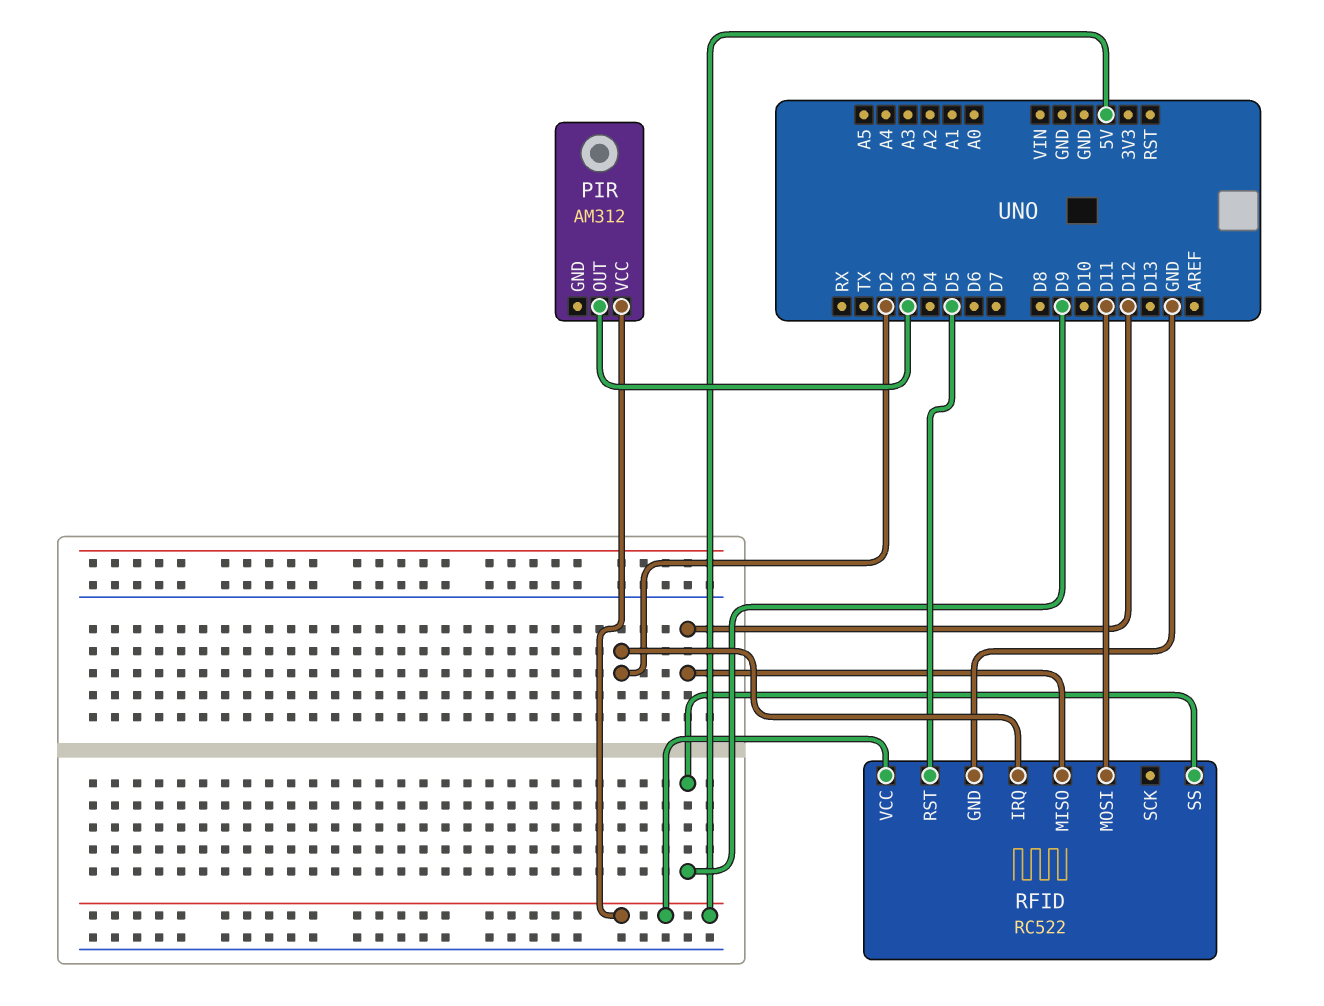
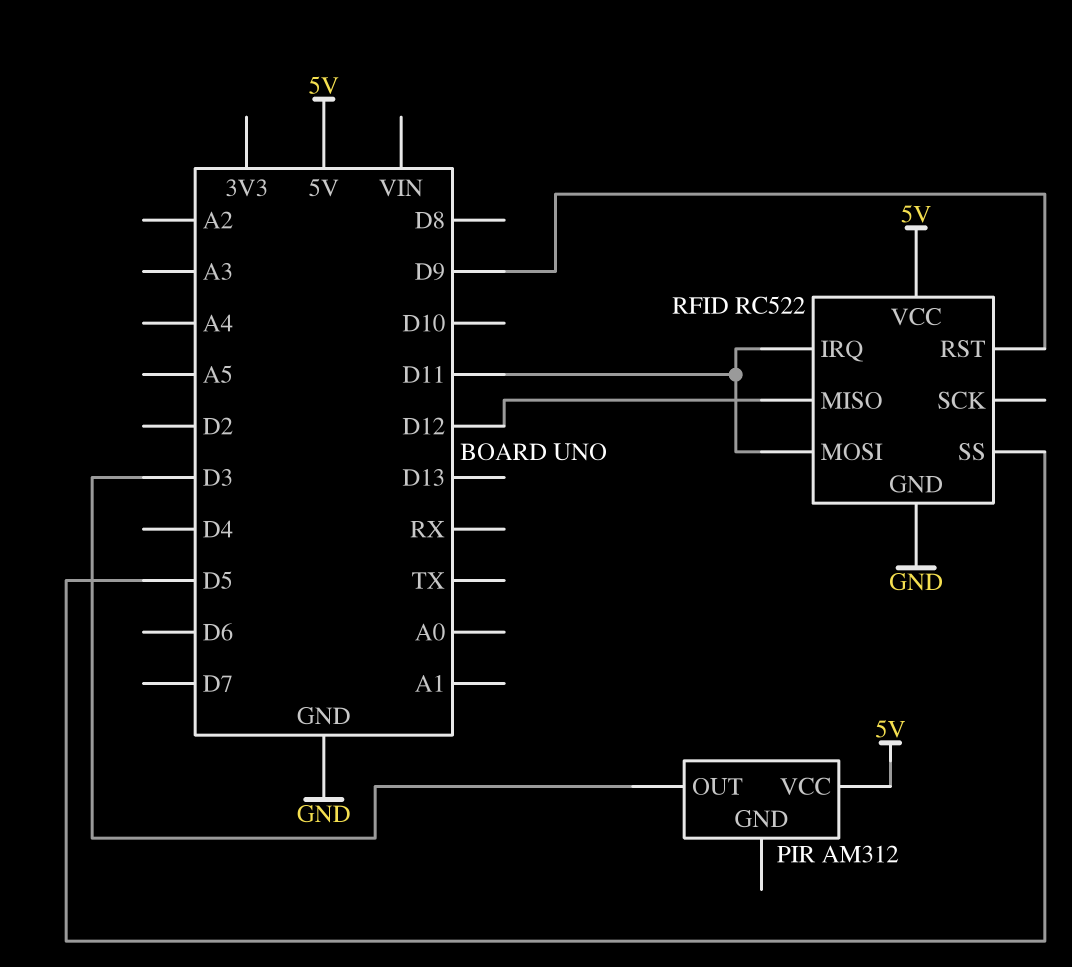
RFID pin IRQ: D2 -> D11
RFID pin RST: D5 -> D9
RFID pin SS: D9 -> D5

